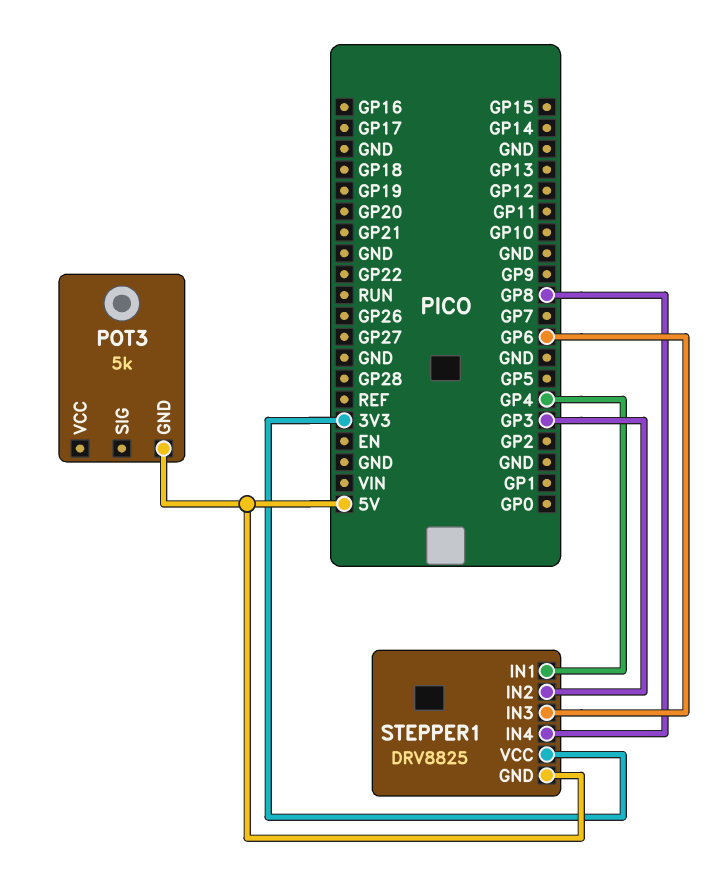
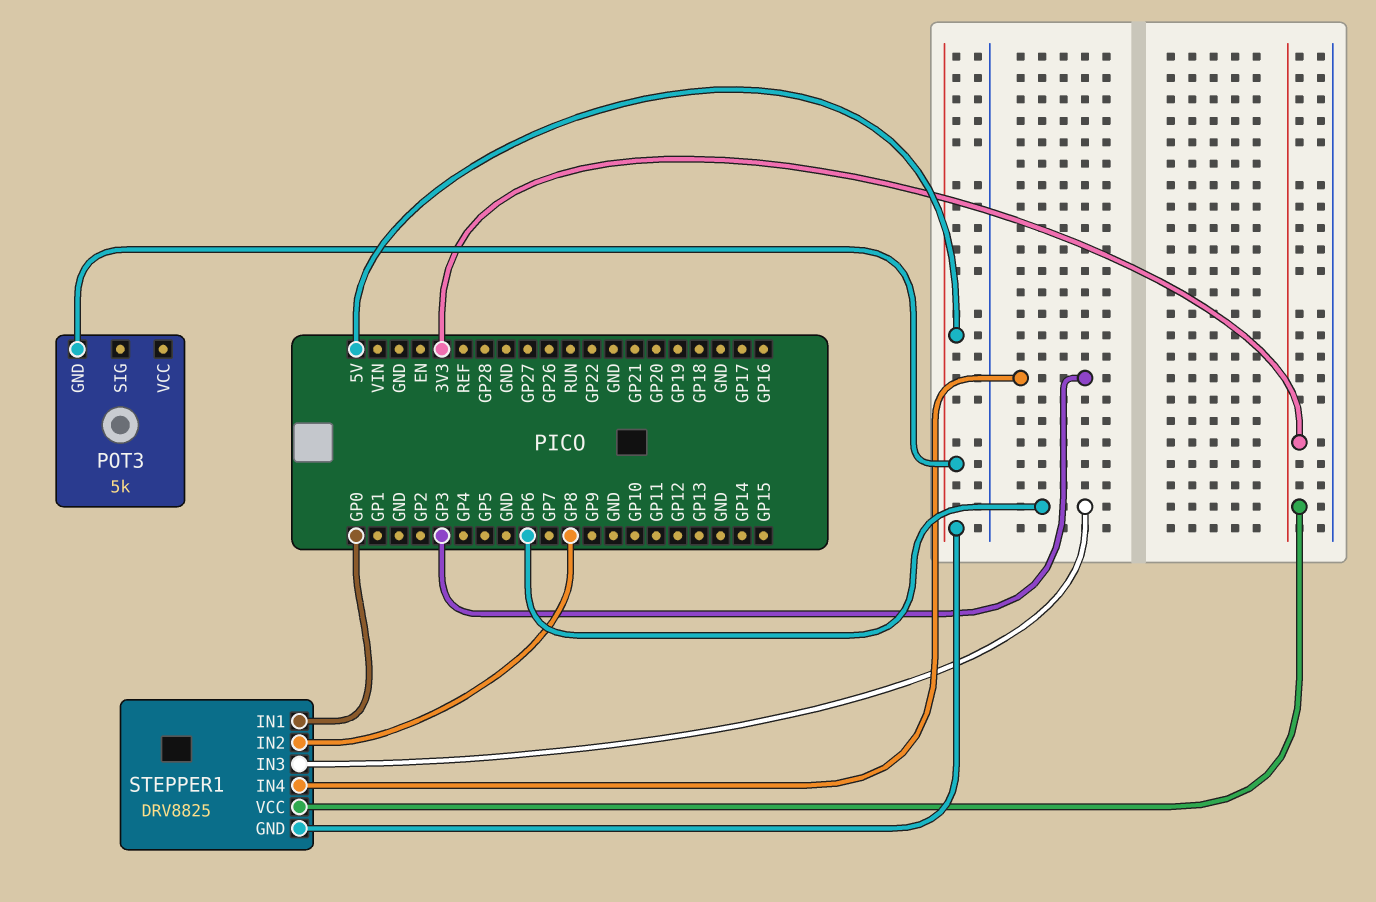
STEPPER1 pin IN1: GP4 -> GP0
STEPPER1 pin IN2: GP3 -> GP8
STEPPER1 pin IN4: GP8 -> GP3

